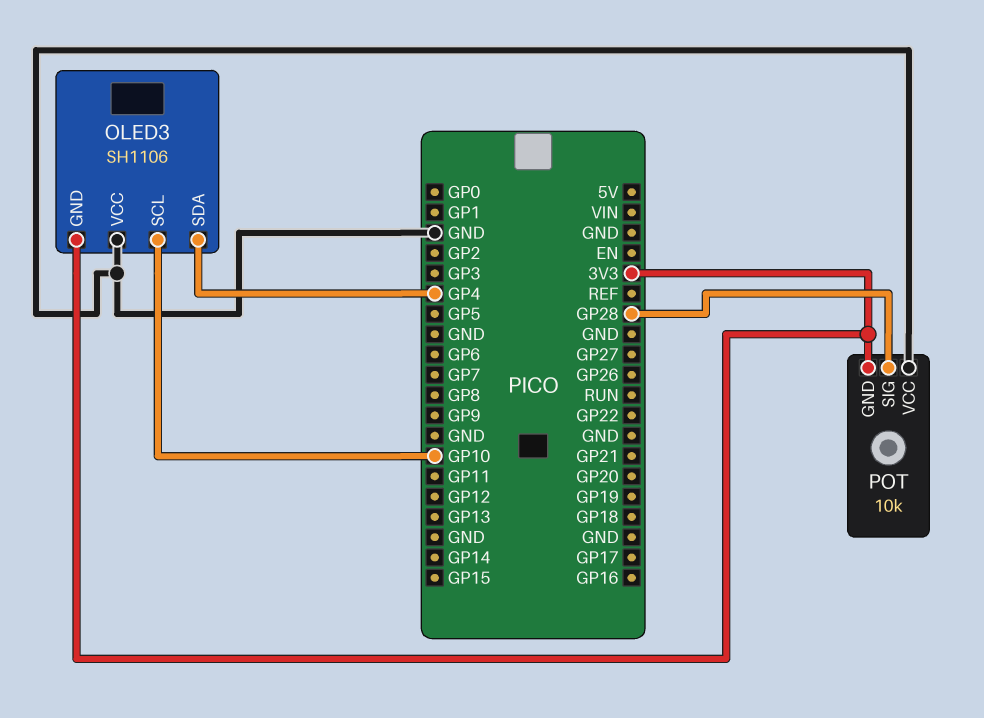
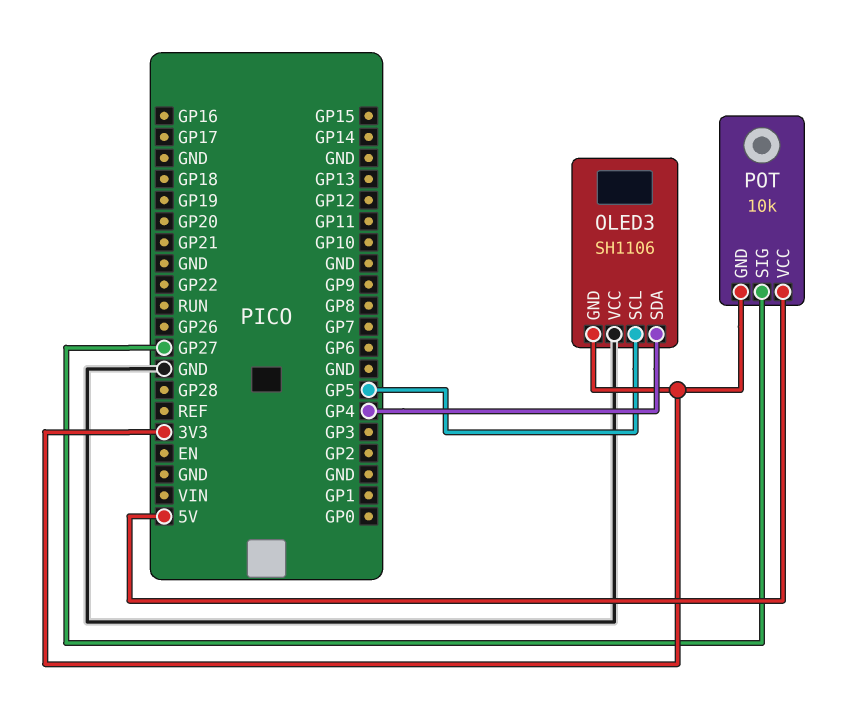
OLED3 pin SCL: GP10 -> GP5
POT pin SIG: GP28 -> GP27
POT pin VCC: GND -> 5V

